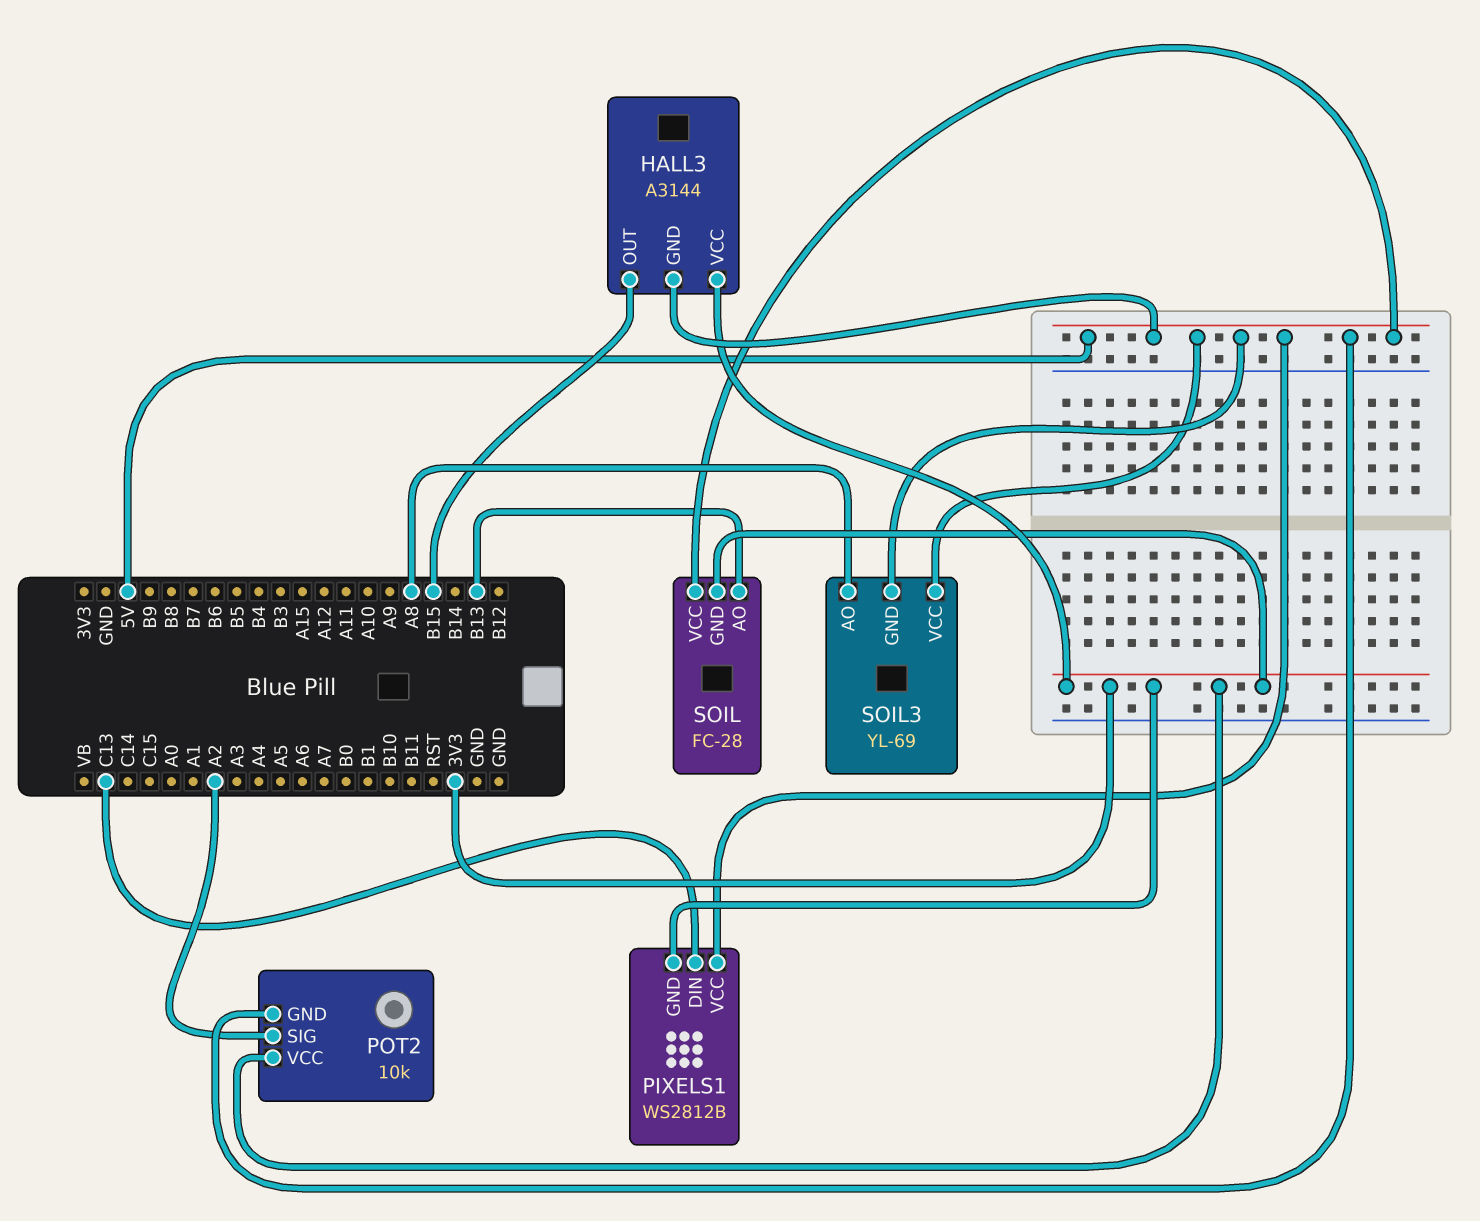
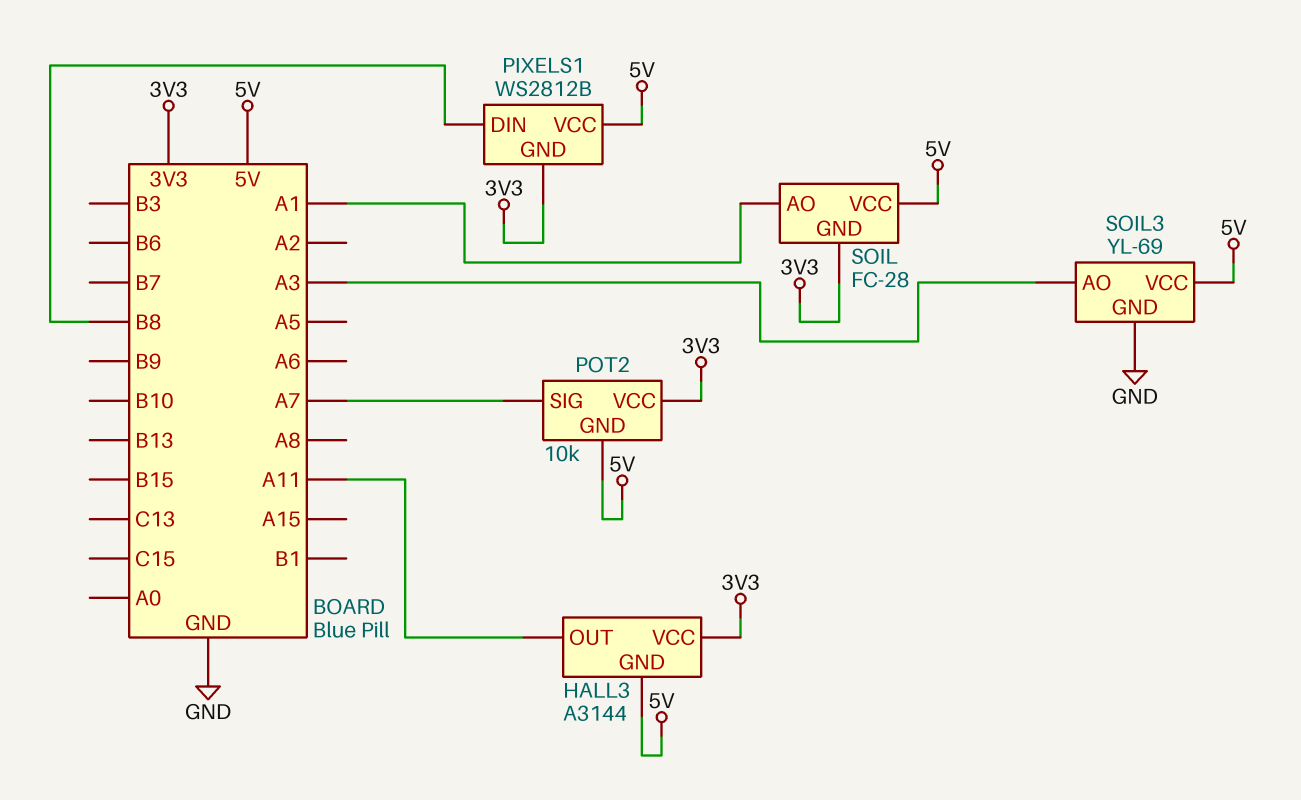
HALL3 pin OUT: B15 -> A11
PIXELS1 pin DIN: C13 -> B8
POT2 pin SIG: A2 -> A7
SOIL pin AO: B13 -> A1
SOIL3 pin AO: A8 -> A3
SOIL3 pin GND: 5V -> GND

